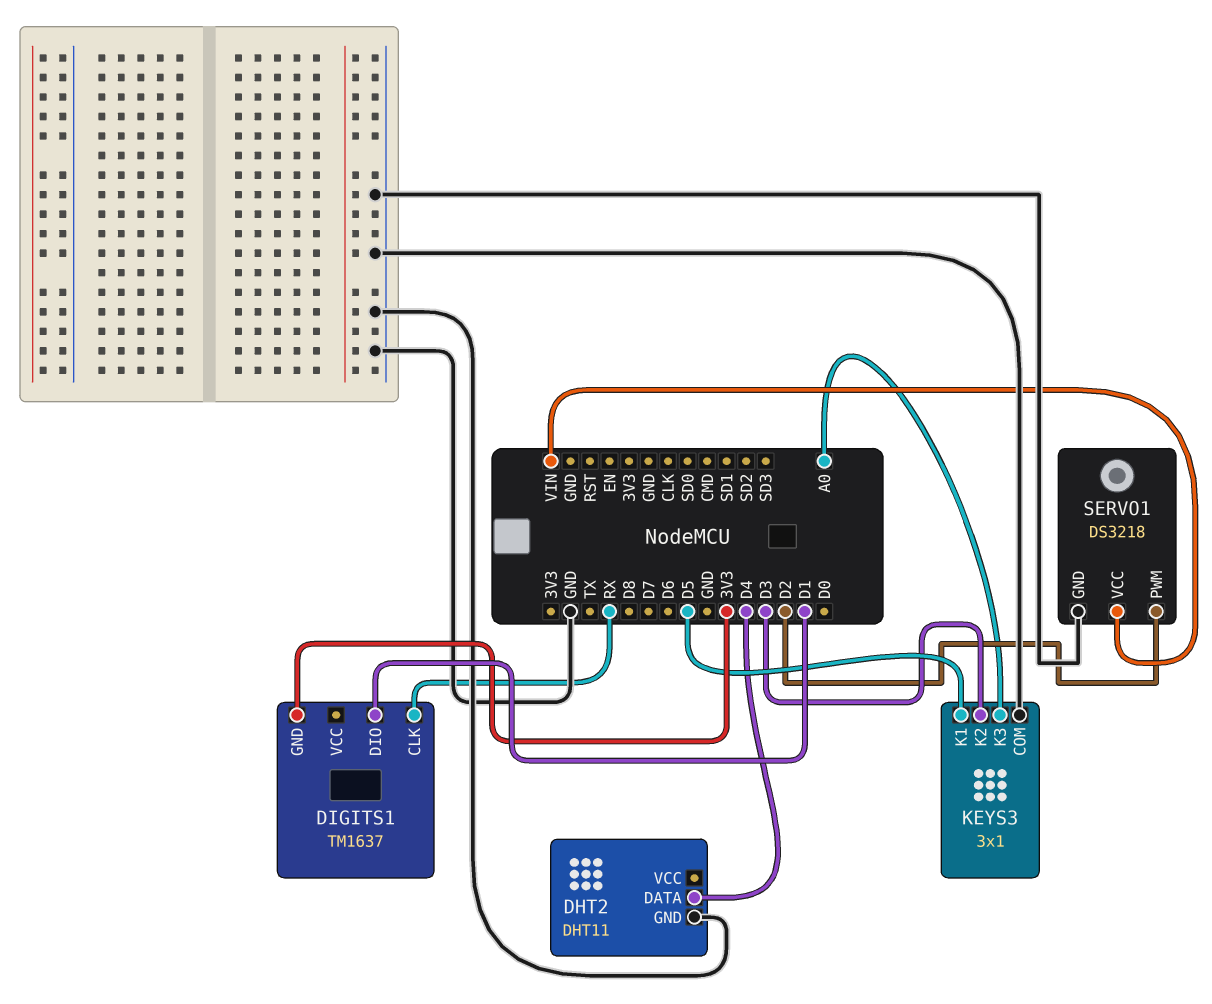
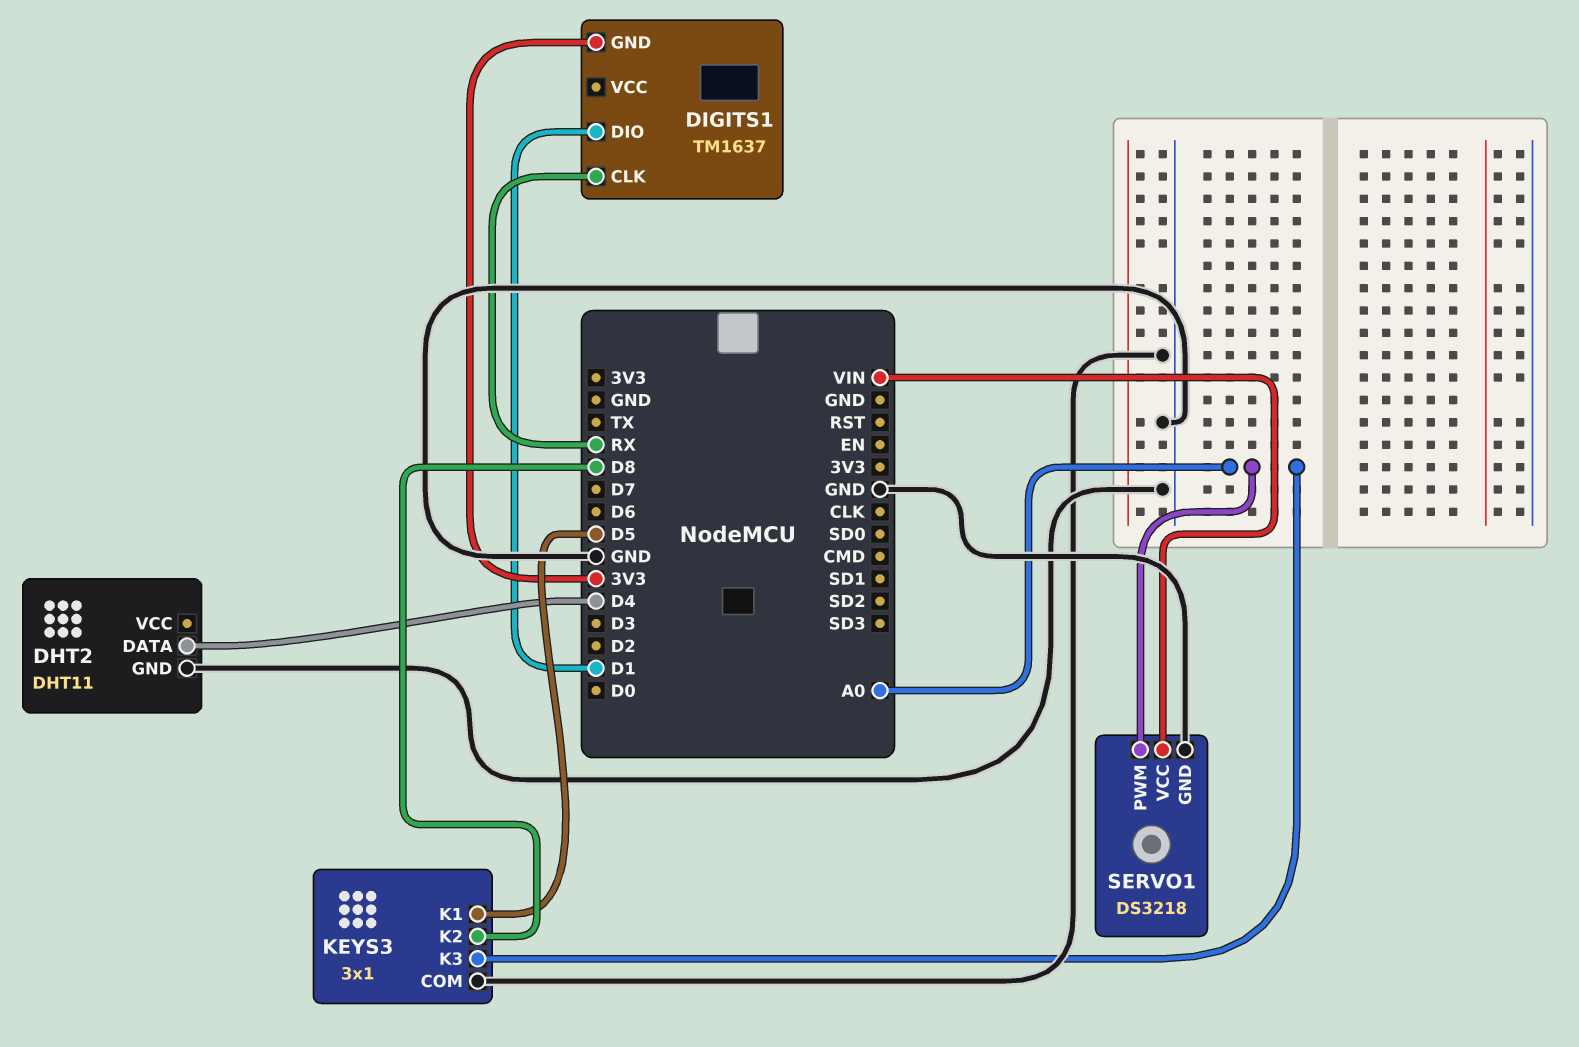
KEYS3 pin K2: D3 -> D8
SERVO1 pin PWM: D2 -> A0

